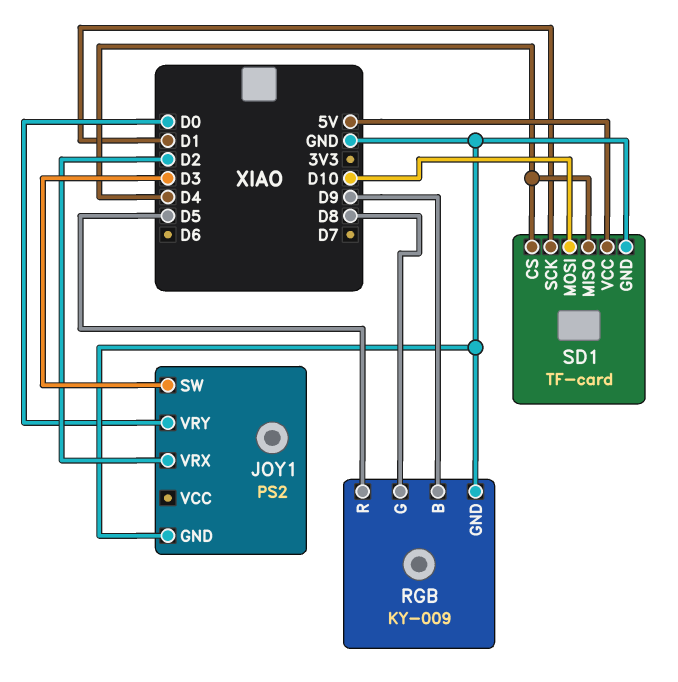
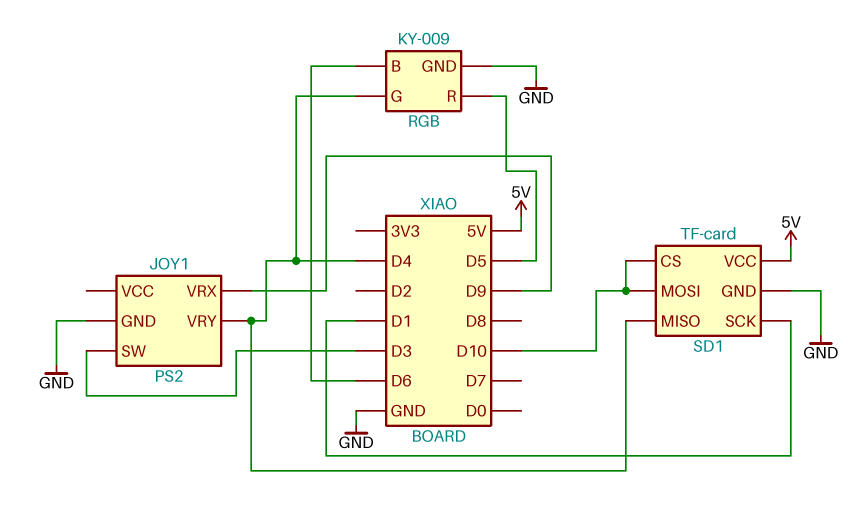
JOY1 pin VRX: D2 -> D9
JOY1 pin VRY: D0 -> D4
RGB pin B: D9 -> D6
RGB pin G: D8 -> D4
SD1 pin CS: D4 -> D10

